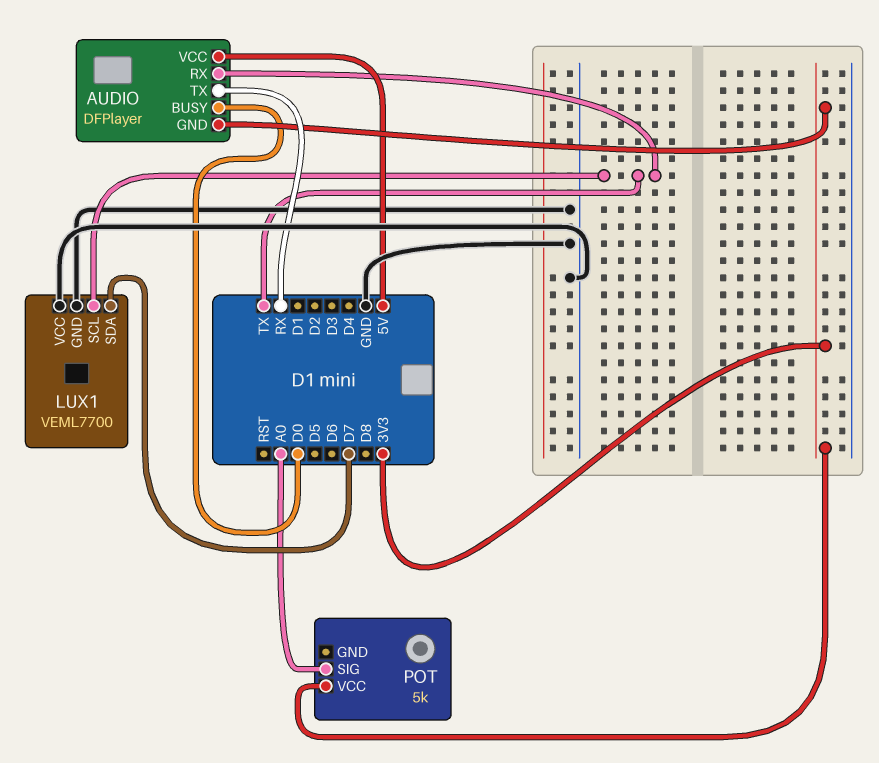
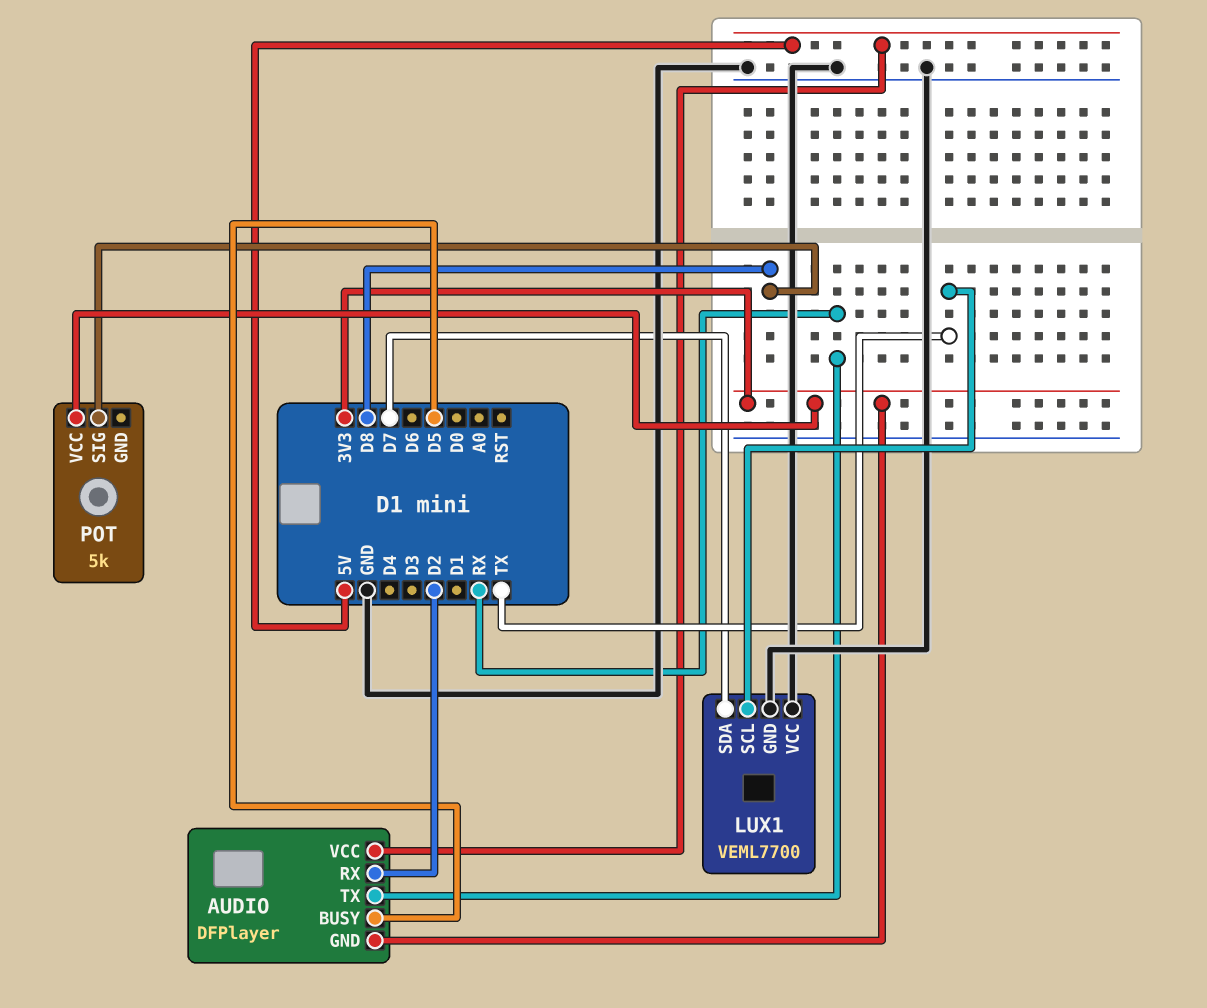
AUDIO pin BUSY: D0 -> D5
AUDIO pin RX: TX -> D2
POT pin SIG: A0 -> D8

